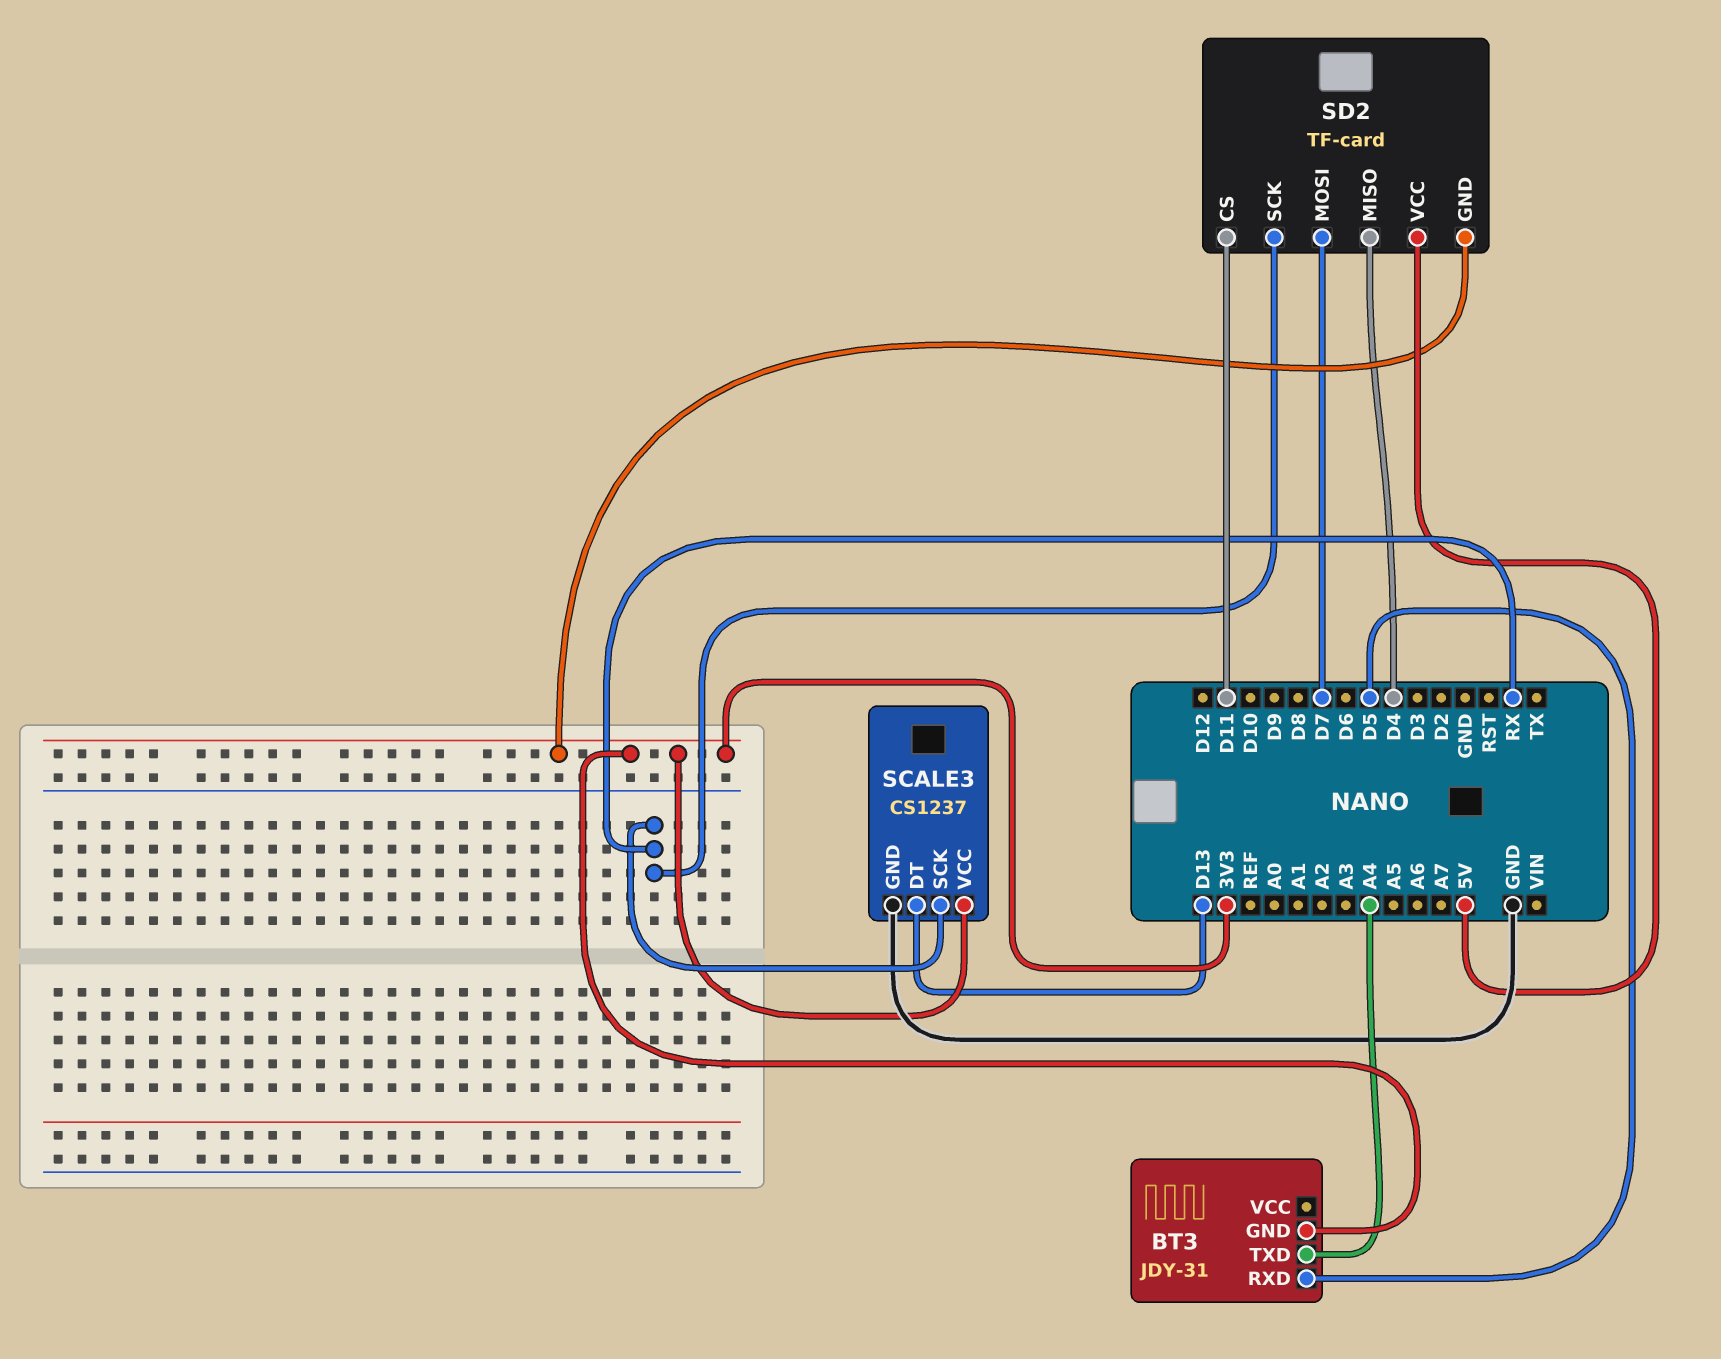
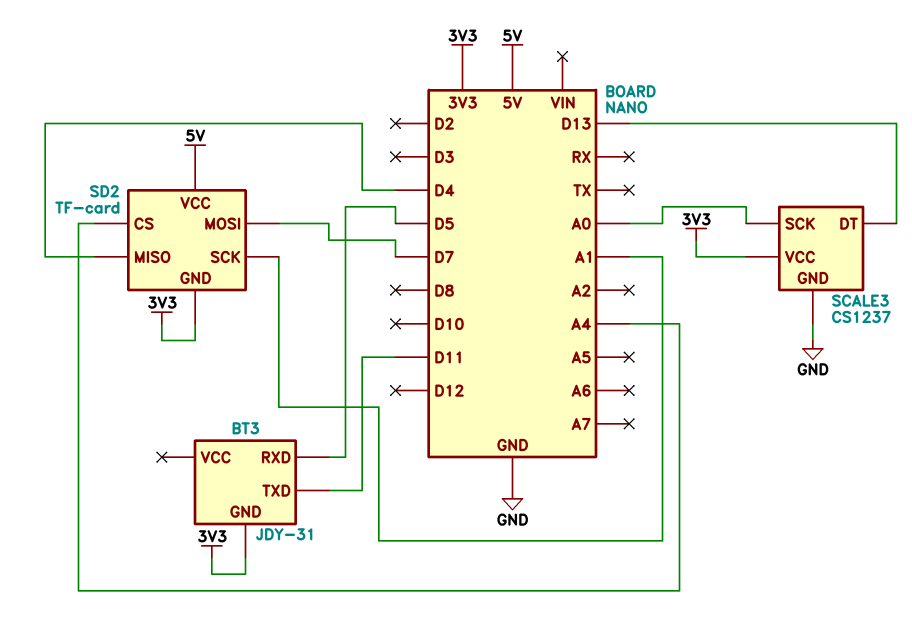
BT3 pin TXD: A4 -> D11
SCALE3 pin SCK: RX -> A0
SD2 pin CS: D11 -> A4
SD2 pin SCK: RX -> A1

